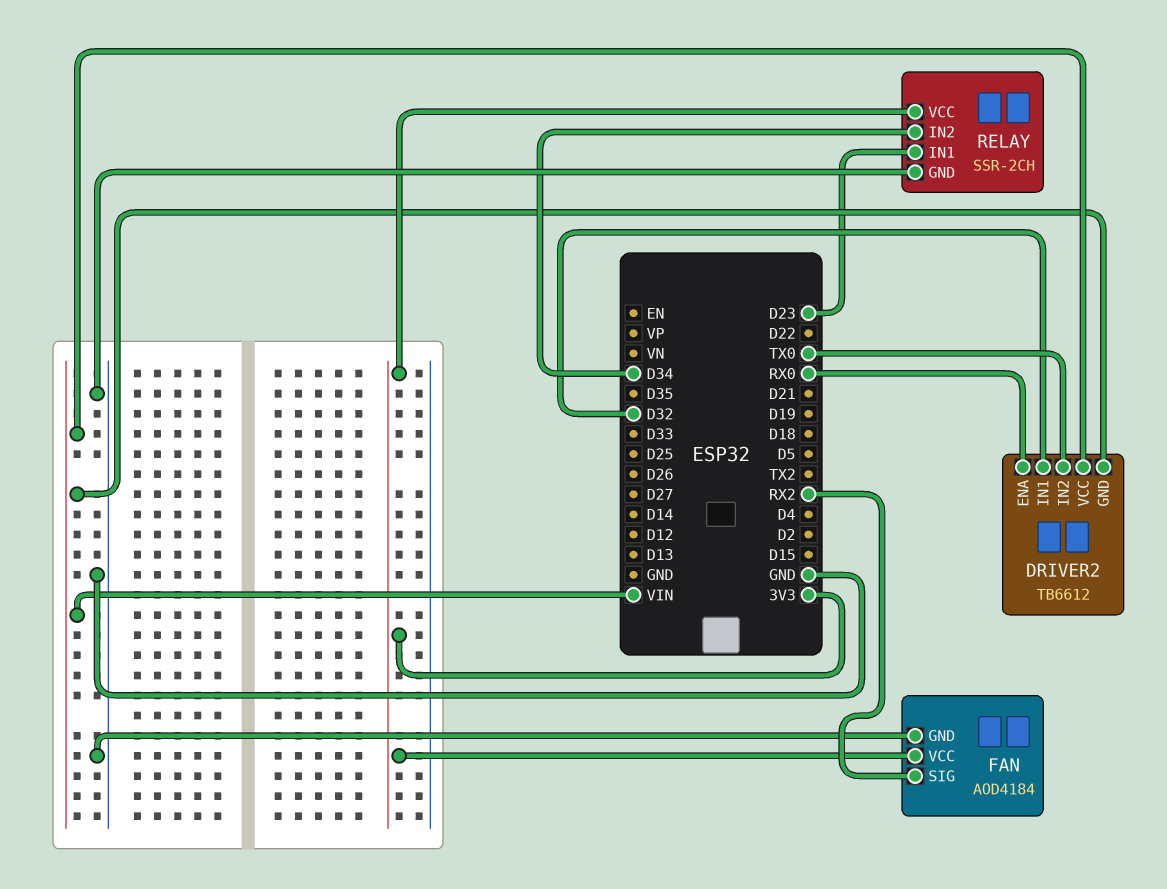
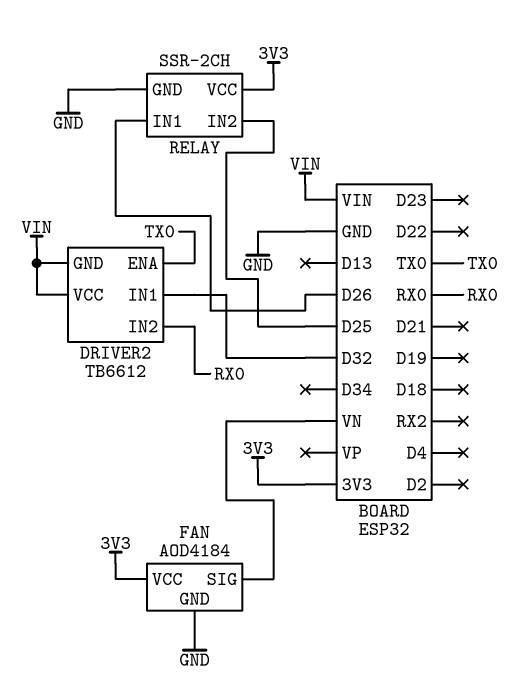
DRIVER2 pin ENA: RX0 -> TX0
DRIVER2 pin IN2: TX0 -> RX0
FAN pin SIG: RX2 -> VN
RELAY pin IN1: D23 -> D26
RELAY pin IN2: D34 -> D25

